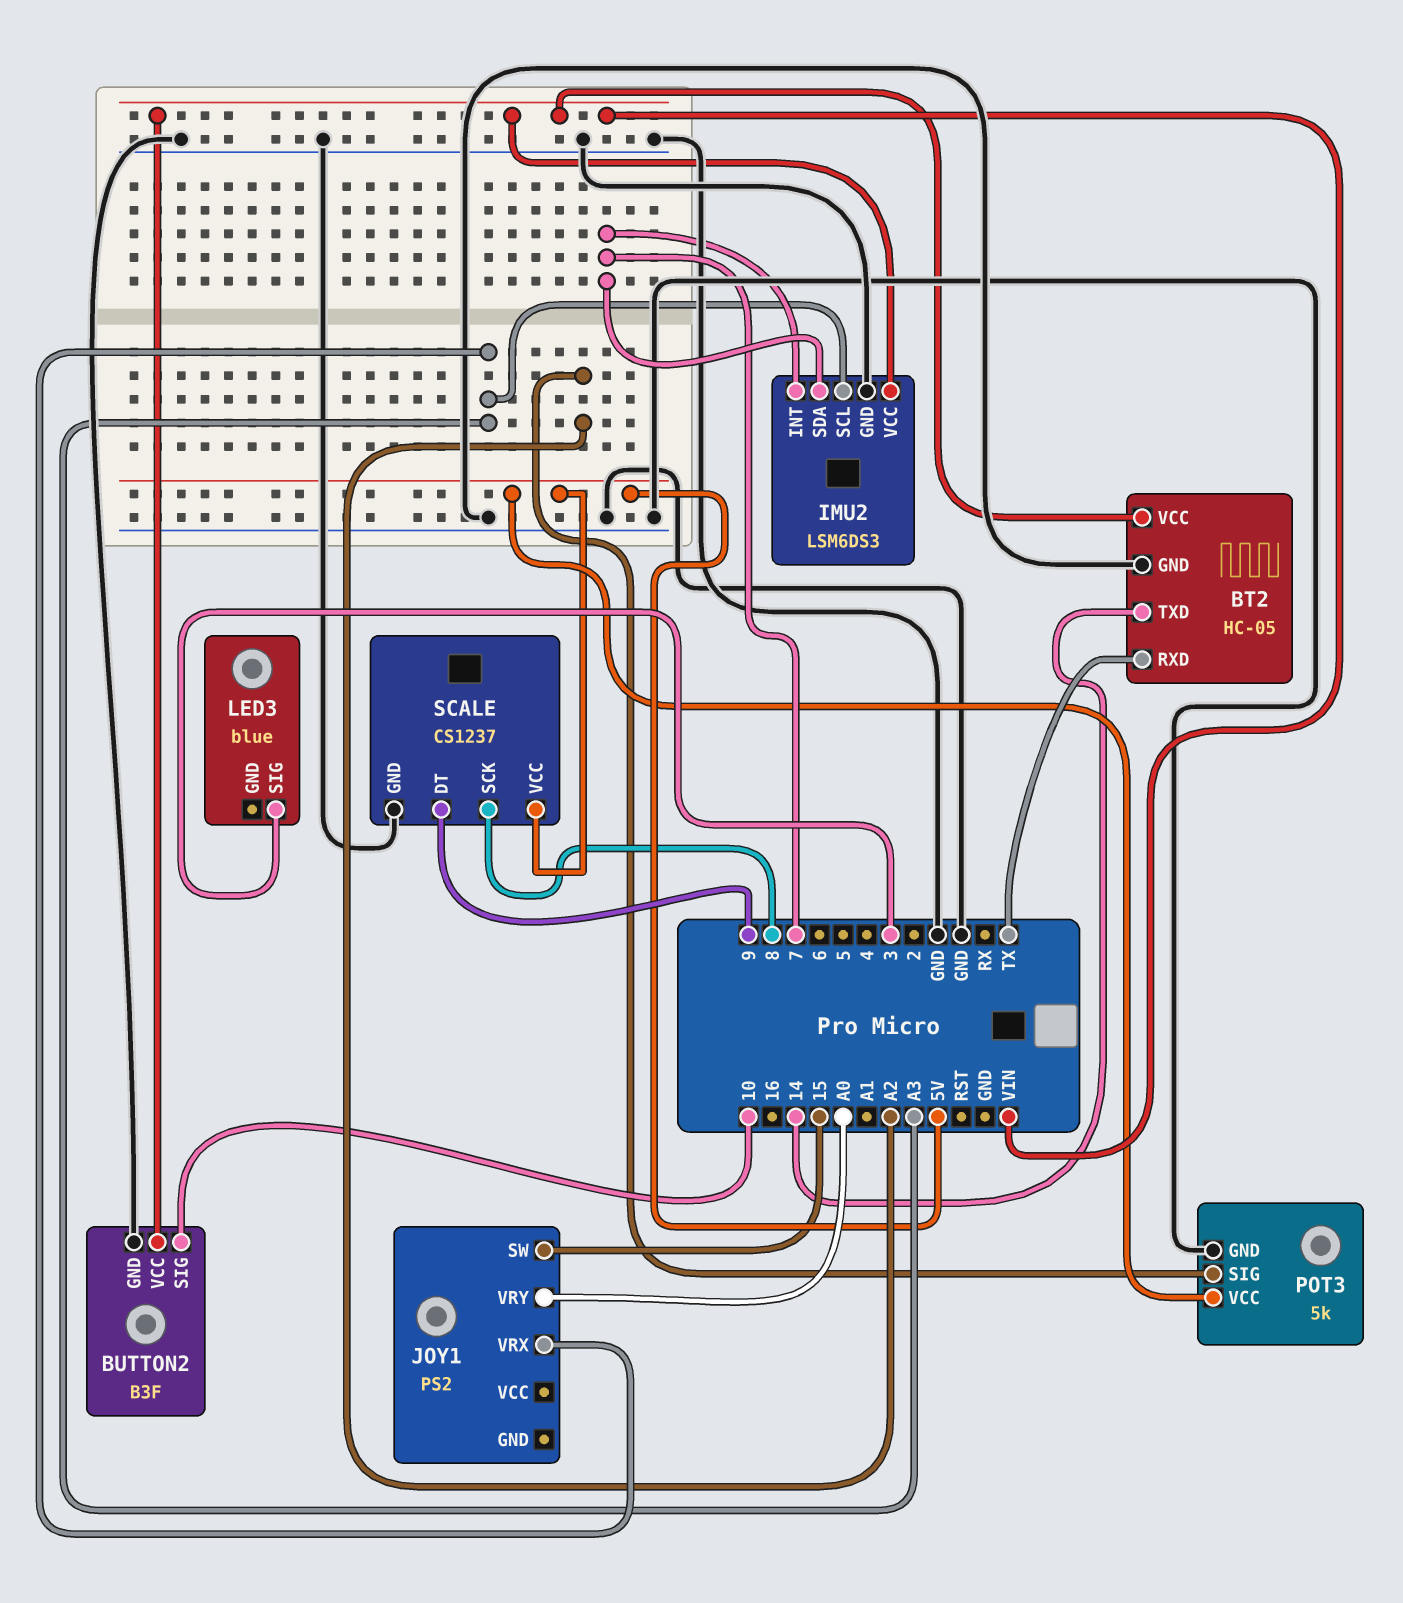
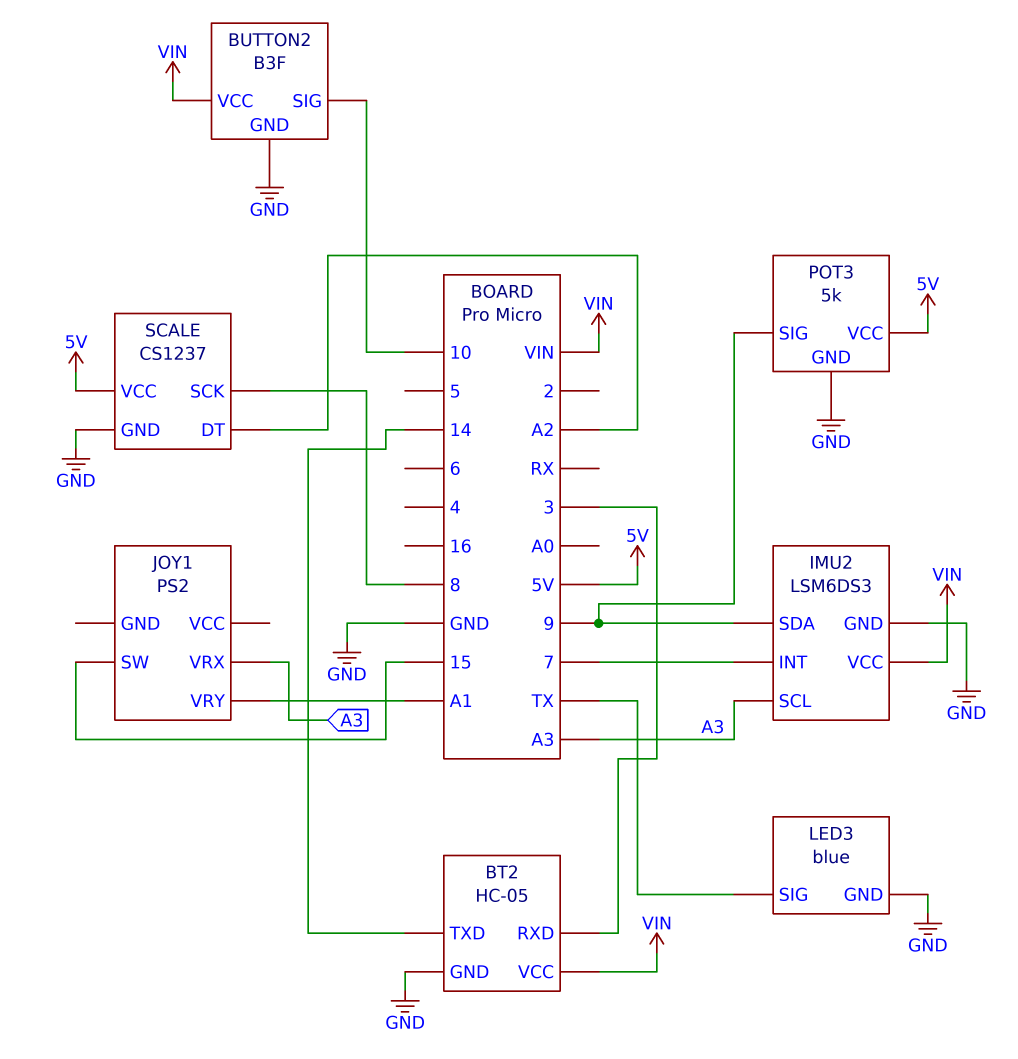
BT2 pin RXD: TX -> 3
IMU2 pin SDA: 7 -> 9
JOY1 pin VRY: A0 -> A1
LED3 pin GND: none -> GND
LED3 pin SIG: 3 -> TX
POT3 pin SIG: A2 -> 9
SCALE pin DT: 9 -> A2

